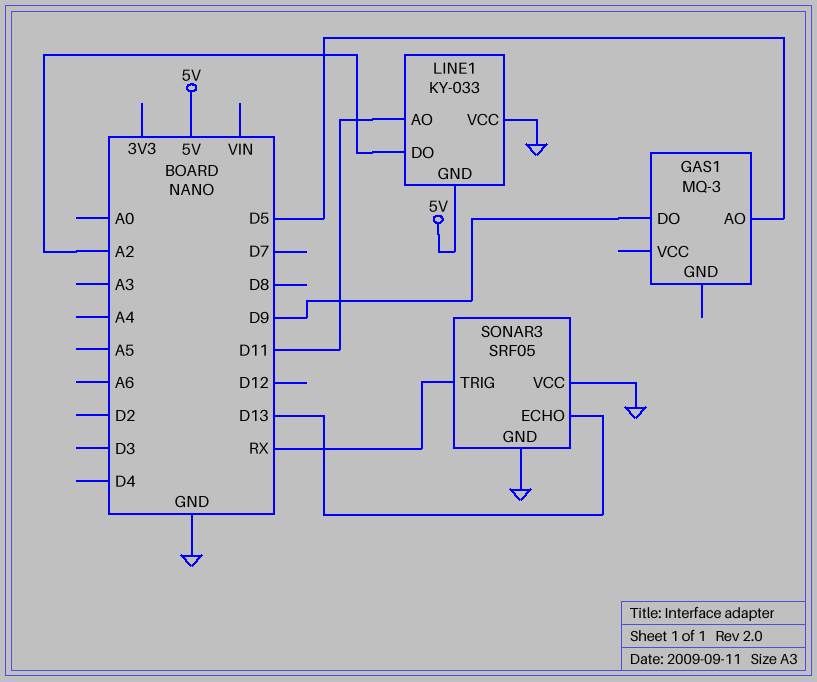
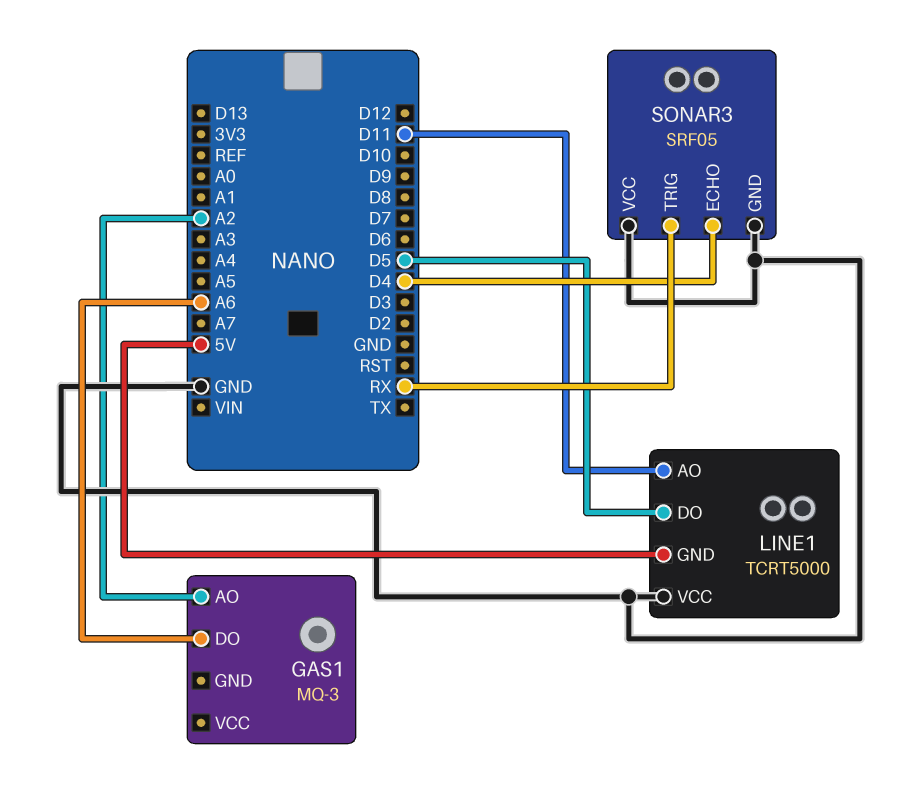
GAS1 pin AO: D5 -> A2
GAS1 pin DO: D9 -> A6
LINE1: KY-033 -> TCRT5000
LINE1 pin DO: A2 -> D5
SONAR3 pin ECHO: D13 -> D4

